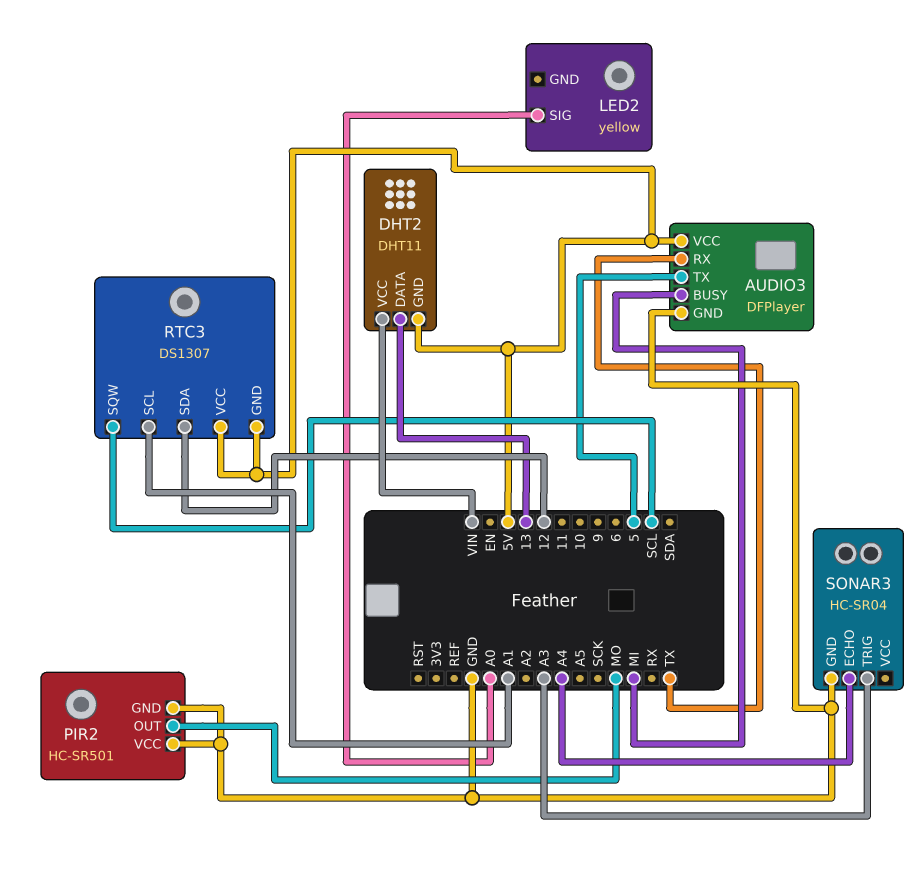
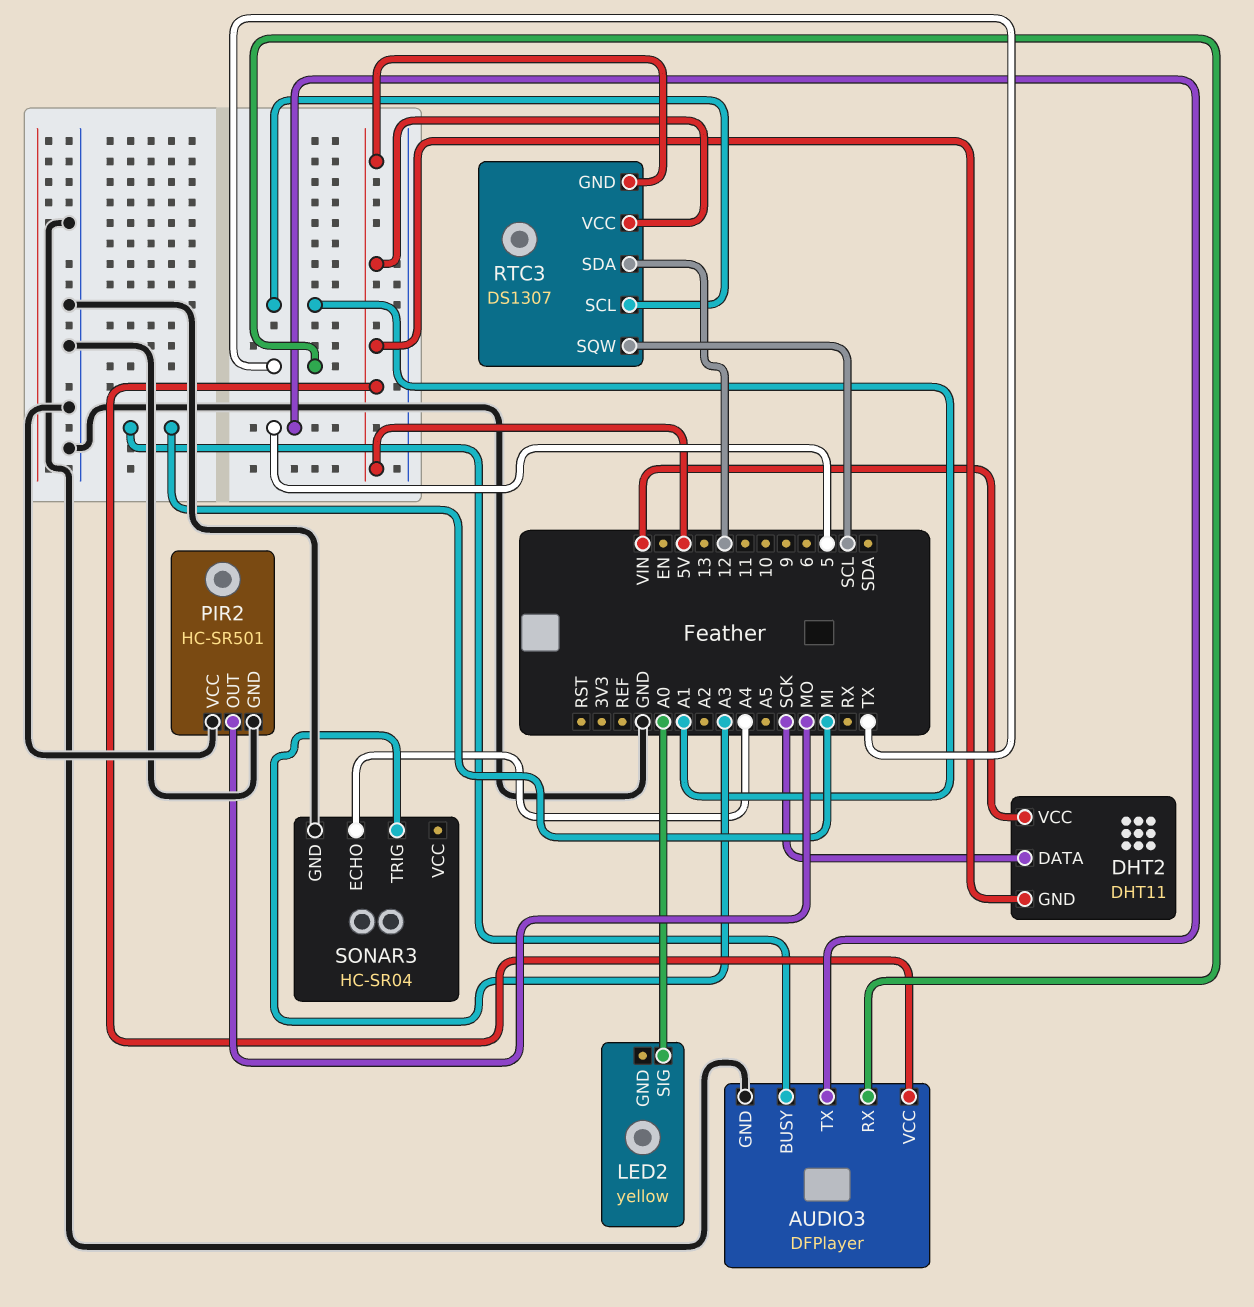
DHT2 pin DATA: 13 -> SCK

